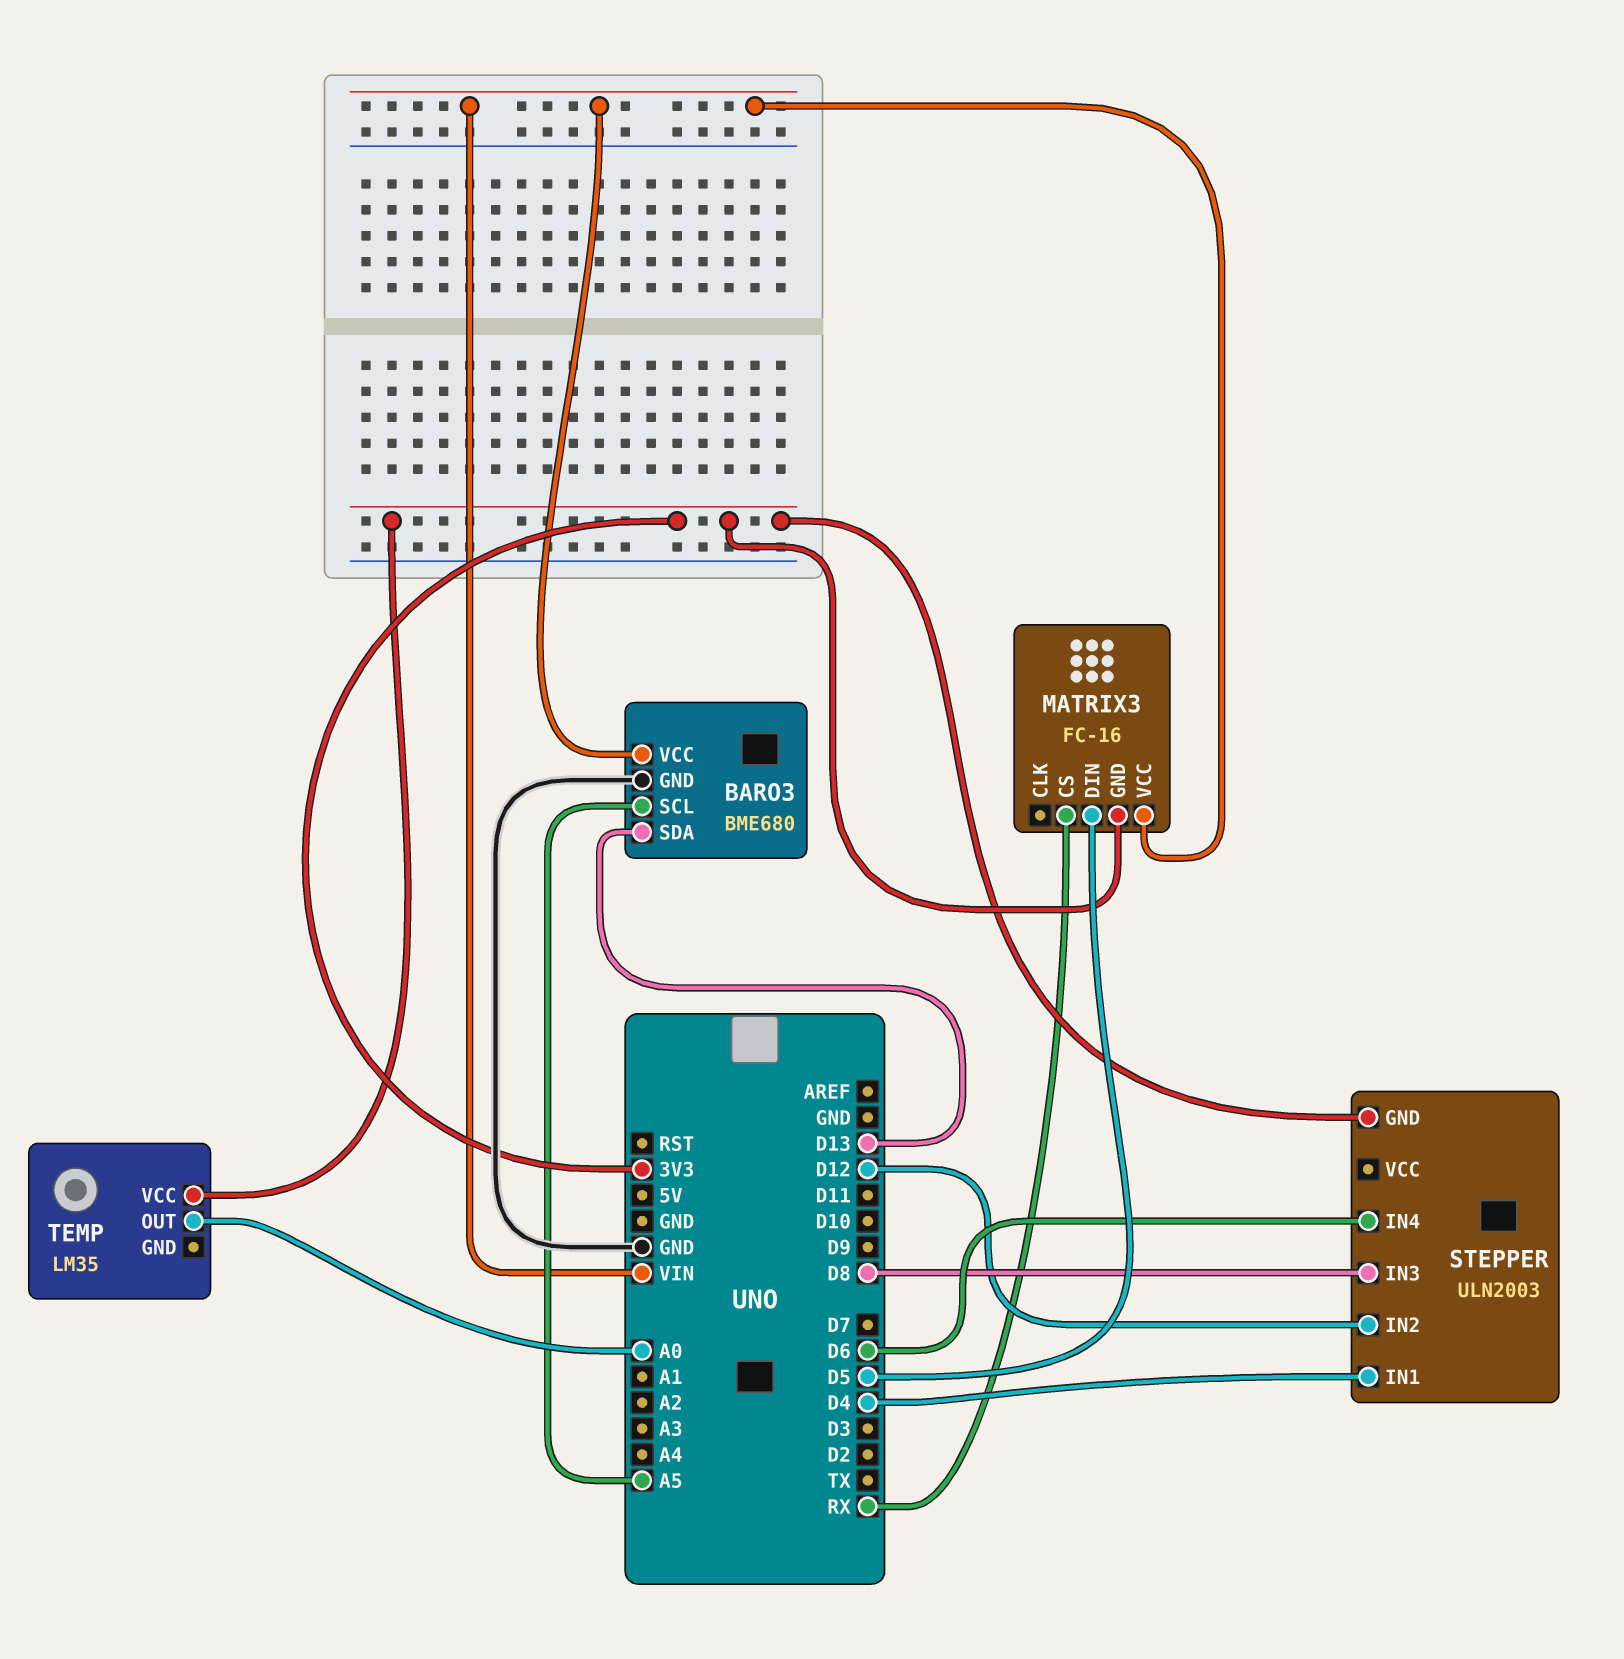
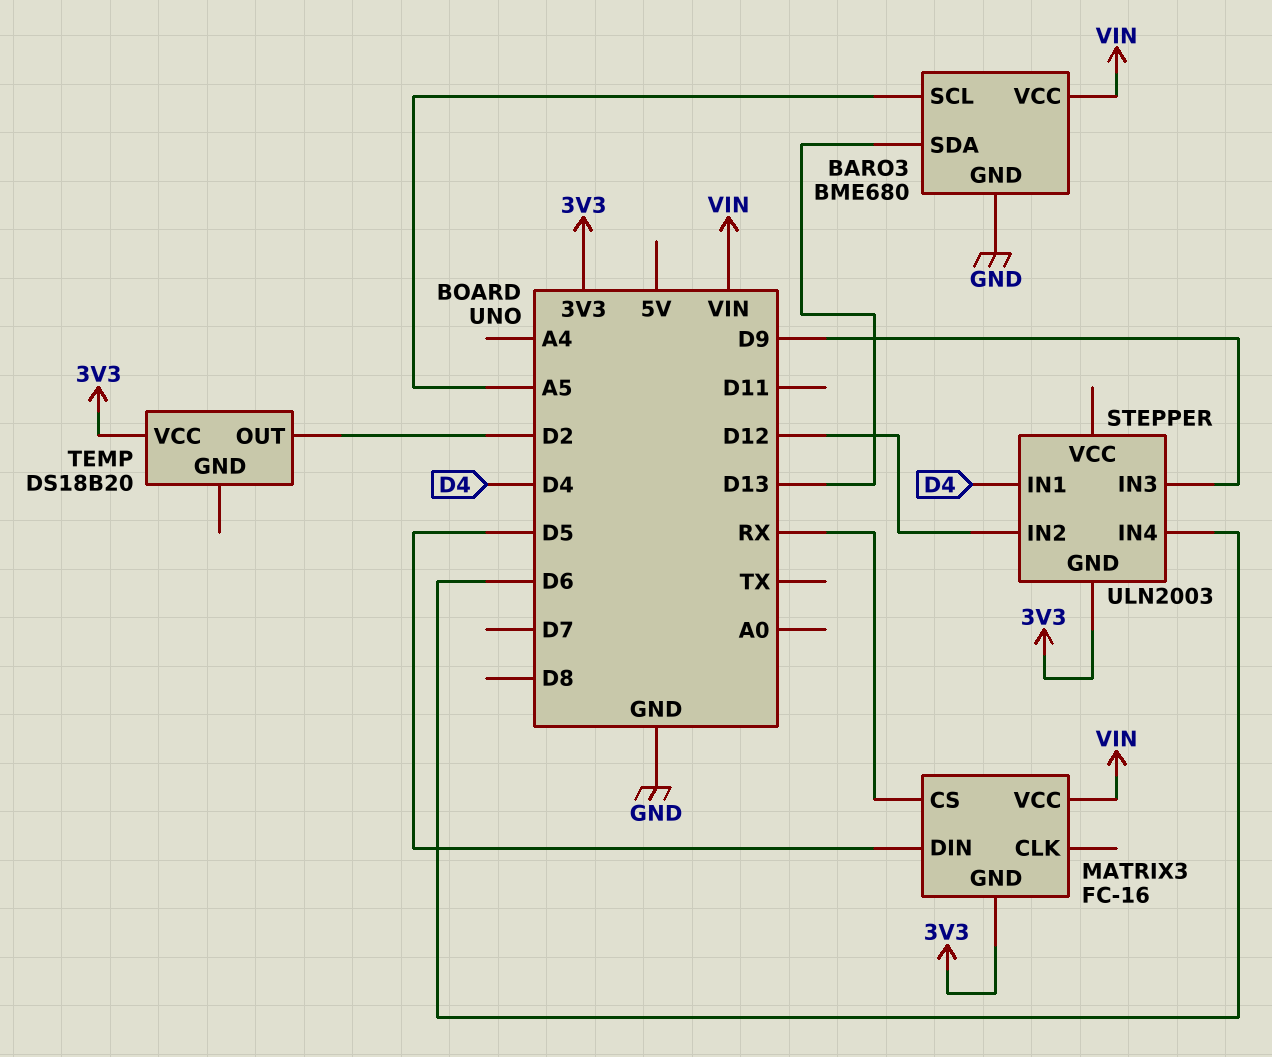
STEPPER pin IN3: D8 -> D9
TEMP: LM35 -> DS18B20
TEMP pin OUT: A0 -> D2

